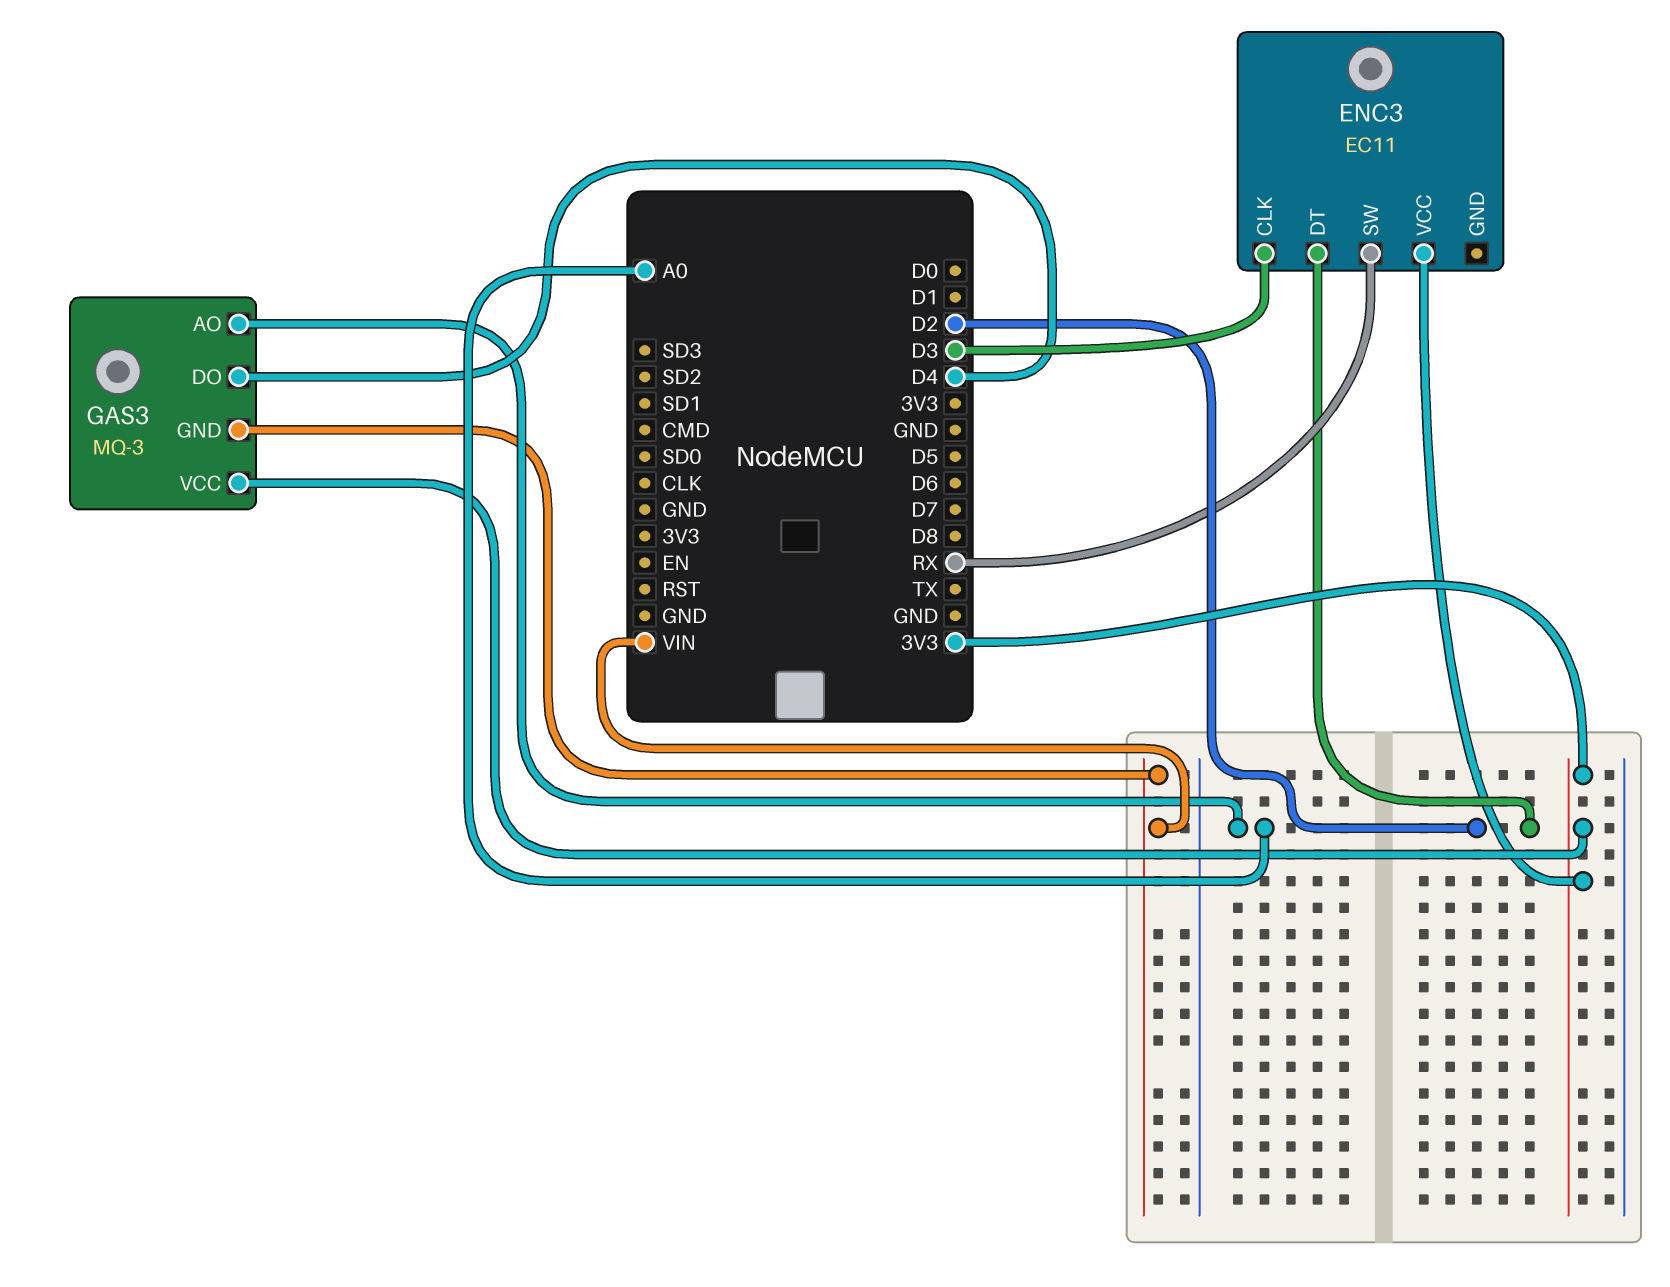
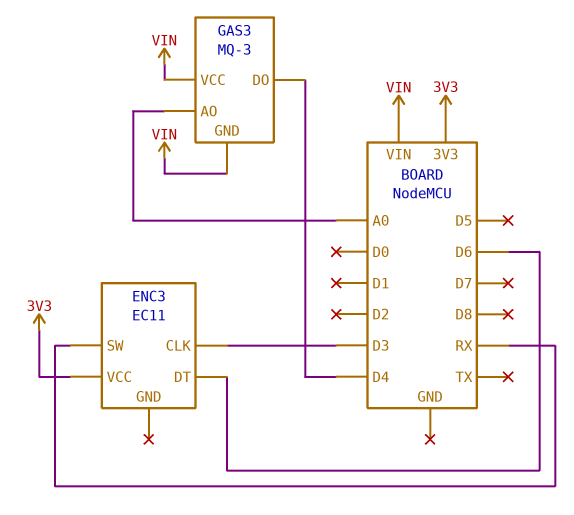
ENC3 pin DT: D2 -> D6
GAS3 pin VCC: 3V3 -> VIN

